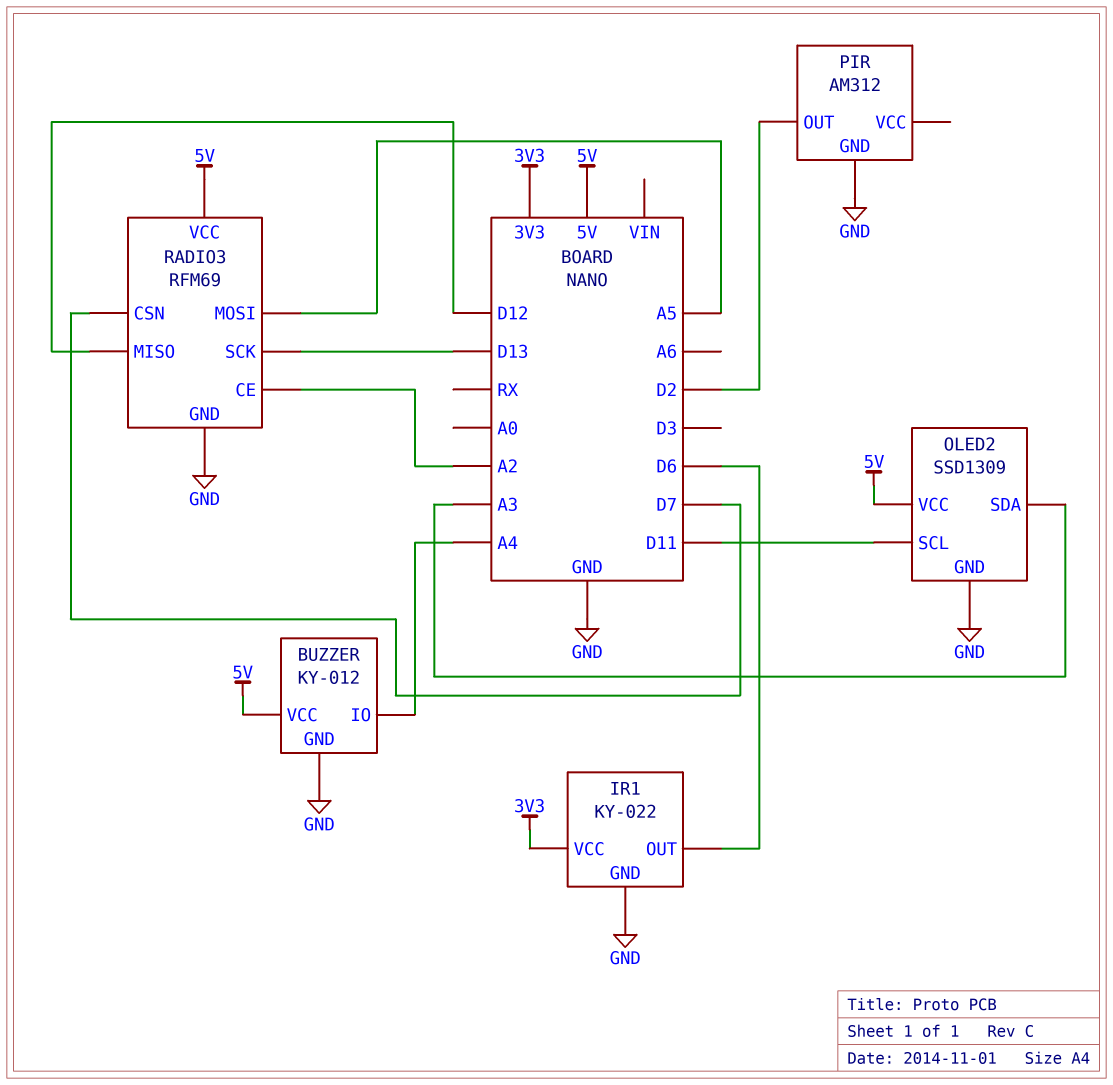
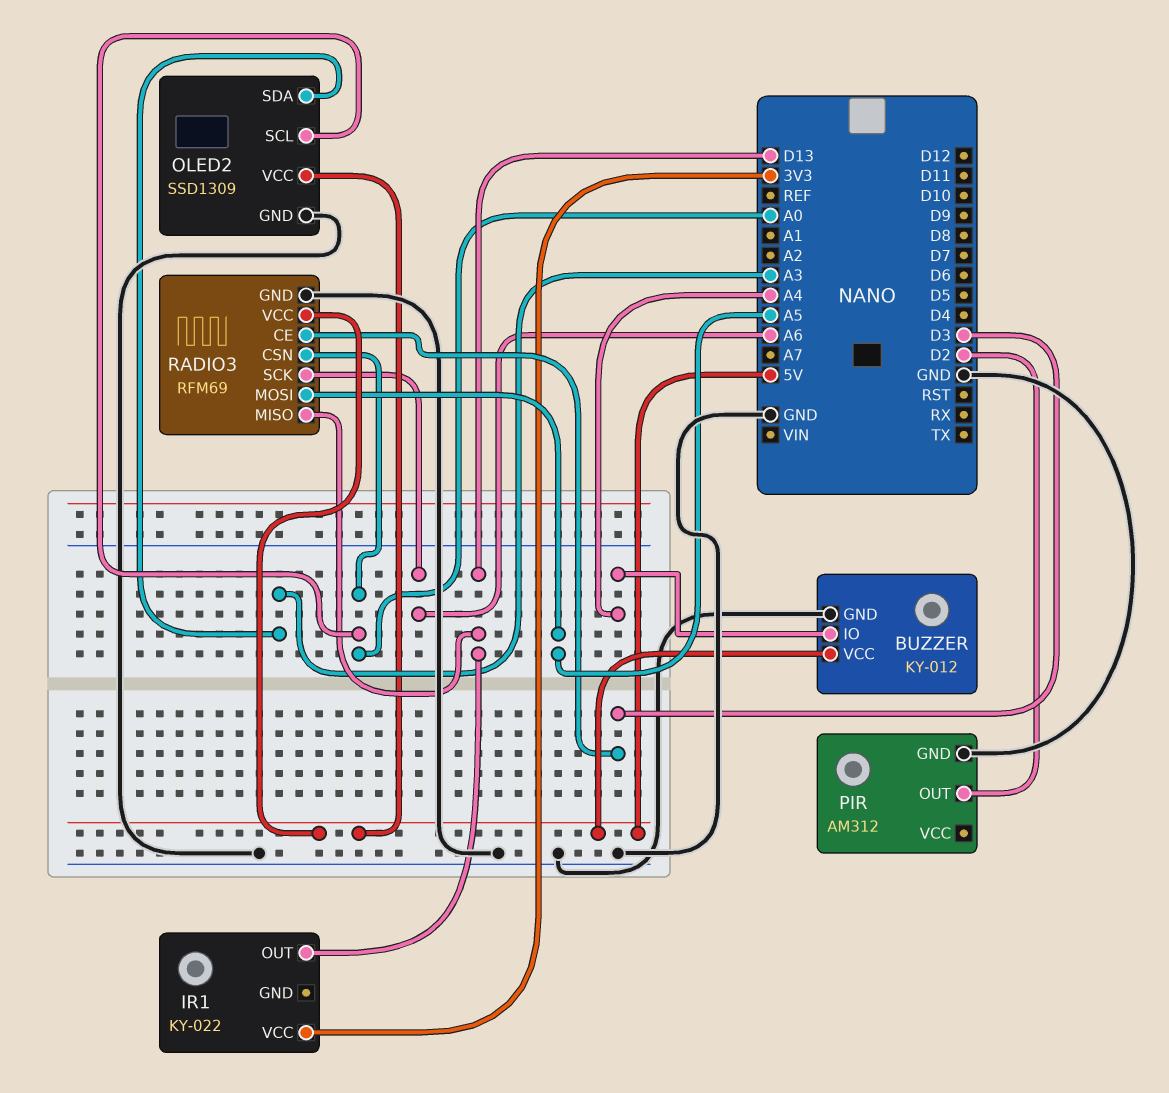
IR1 pin GND: GND -> none
IR1 pin OUT: D6 -> D13
OLED2 pin SCL: D11 -> A0
RADIO3 pin CE: A2 -> D3
RADIO3 pin CSN: D7 -> A0
RADIO3 pin MISO: D12 -> D13
RADIO3 pin SCK: D13 -> A6

